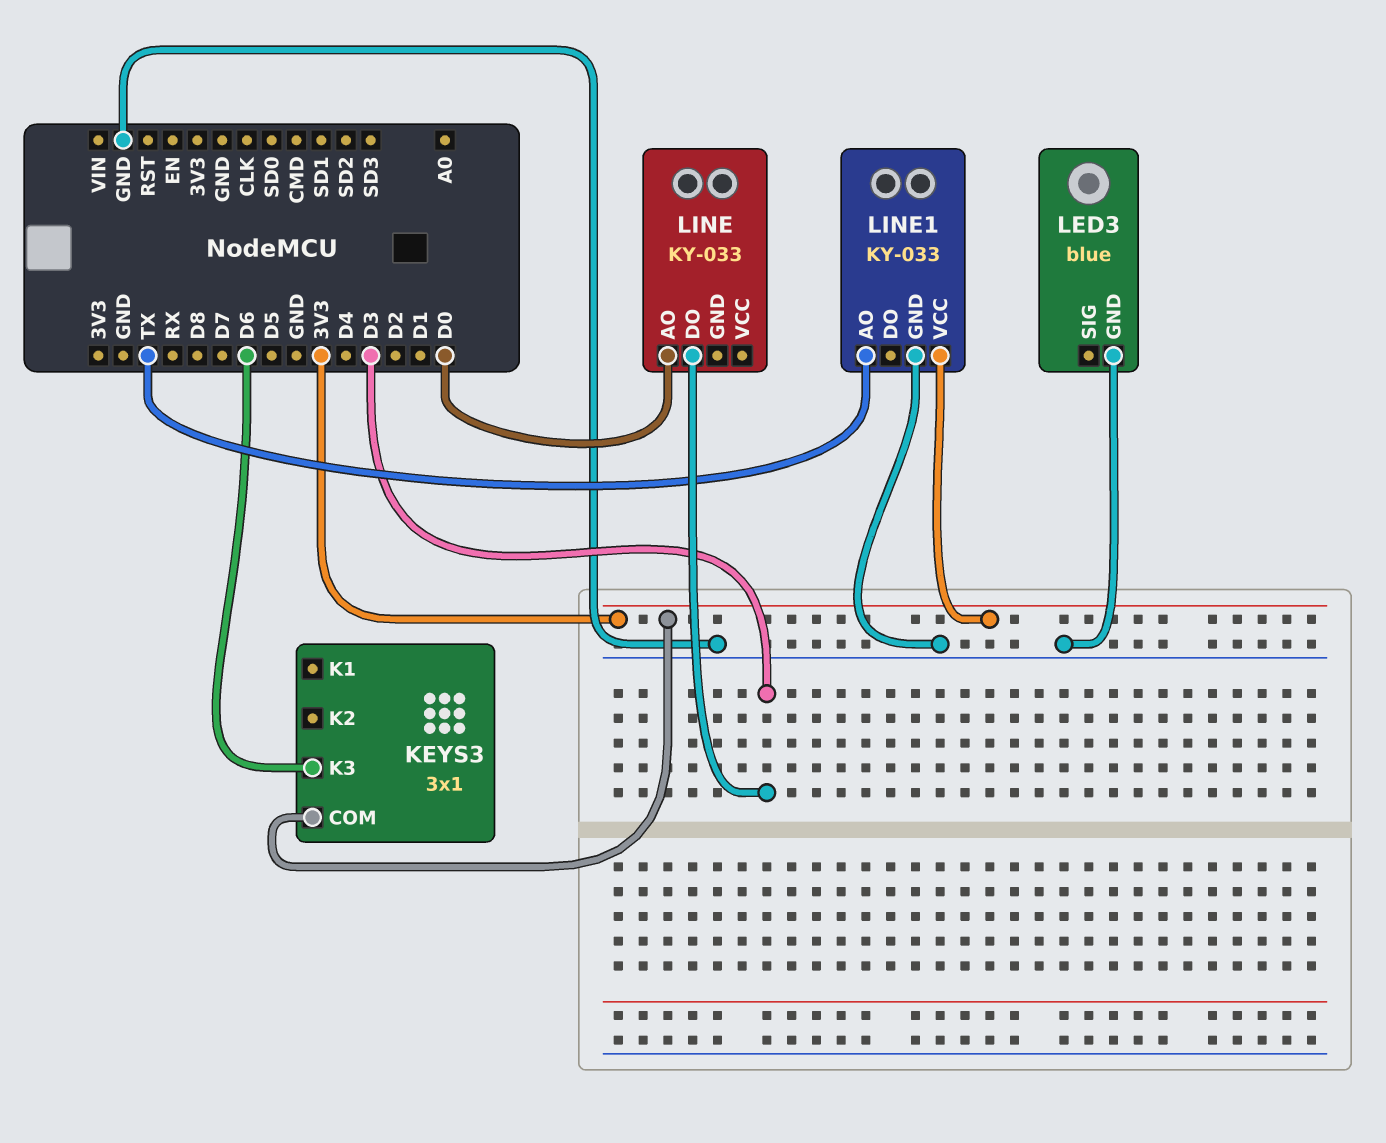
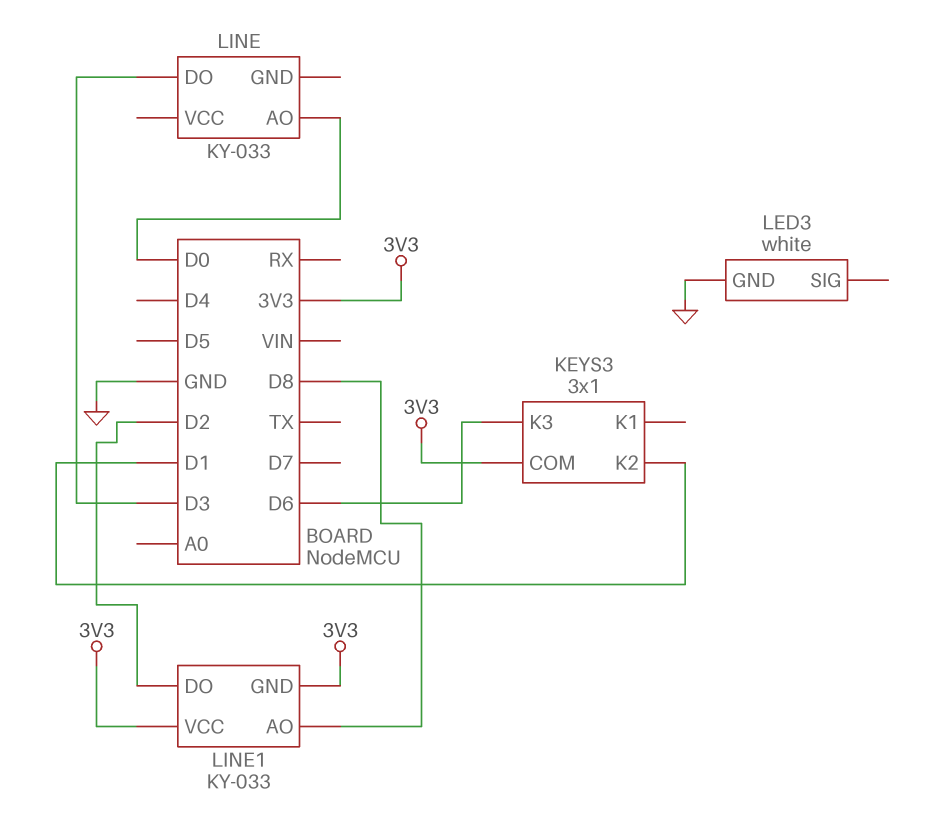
KEYS3 pin K2: none -> D1
LED3: blue -> white
LINE1 pin AO: TX -> D8
LINE1 pin DO: none -> D2
LINE1 pin GND: GND -> 3V3

